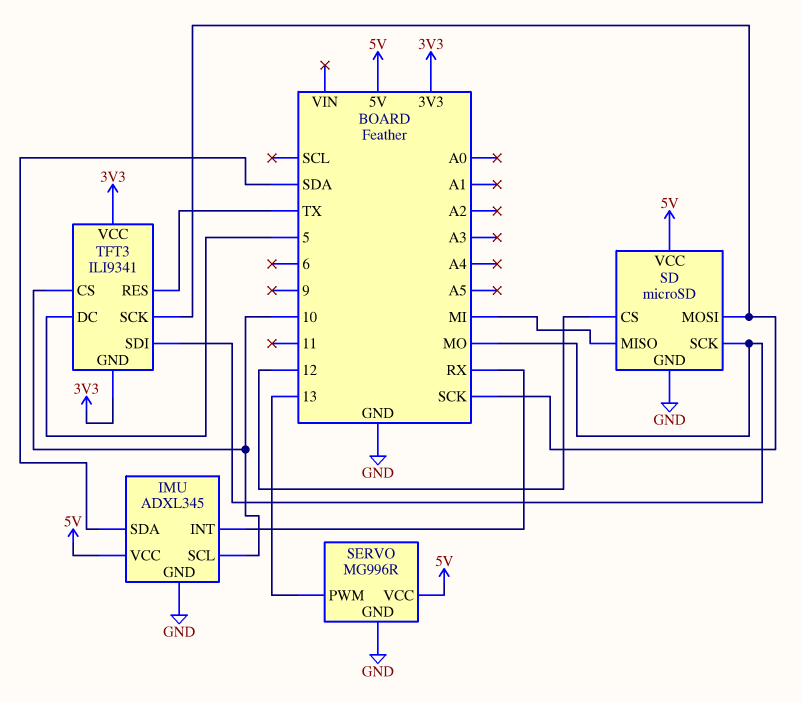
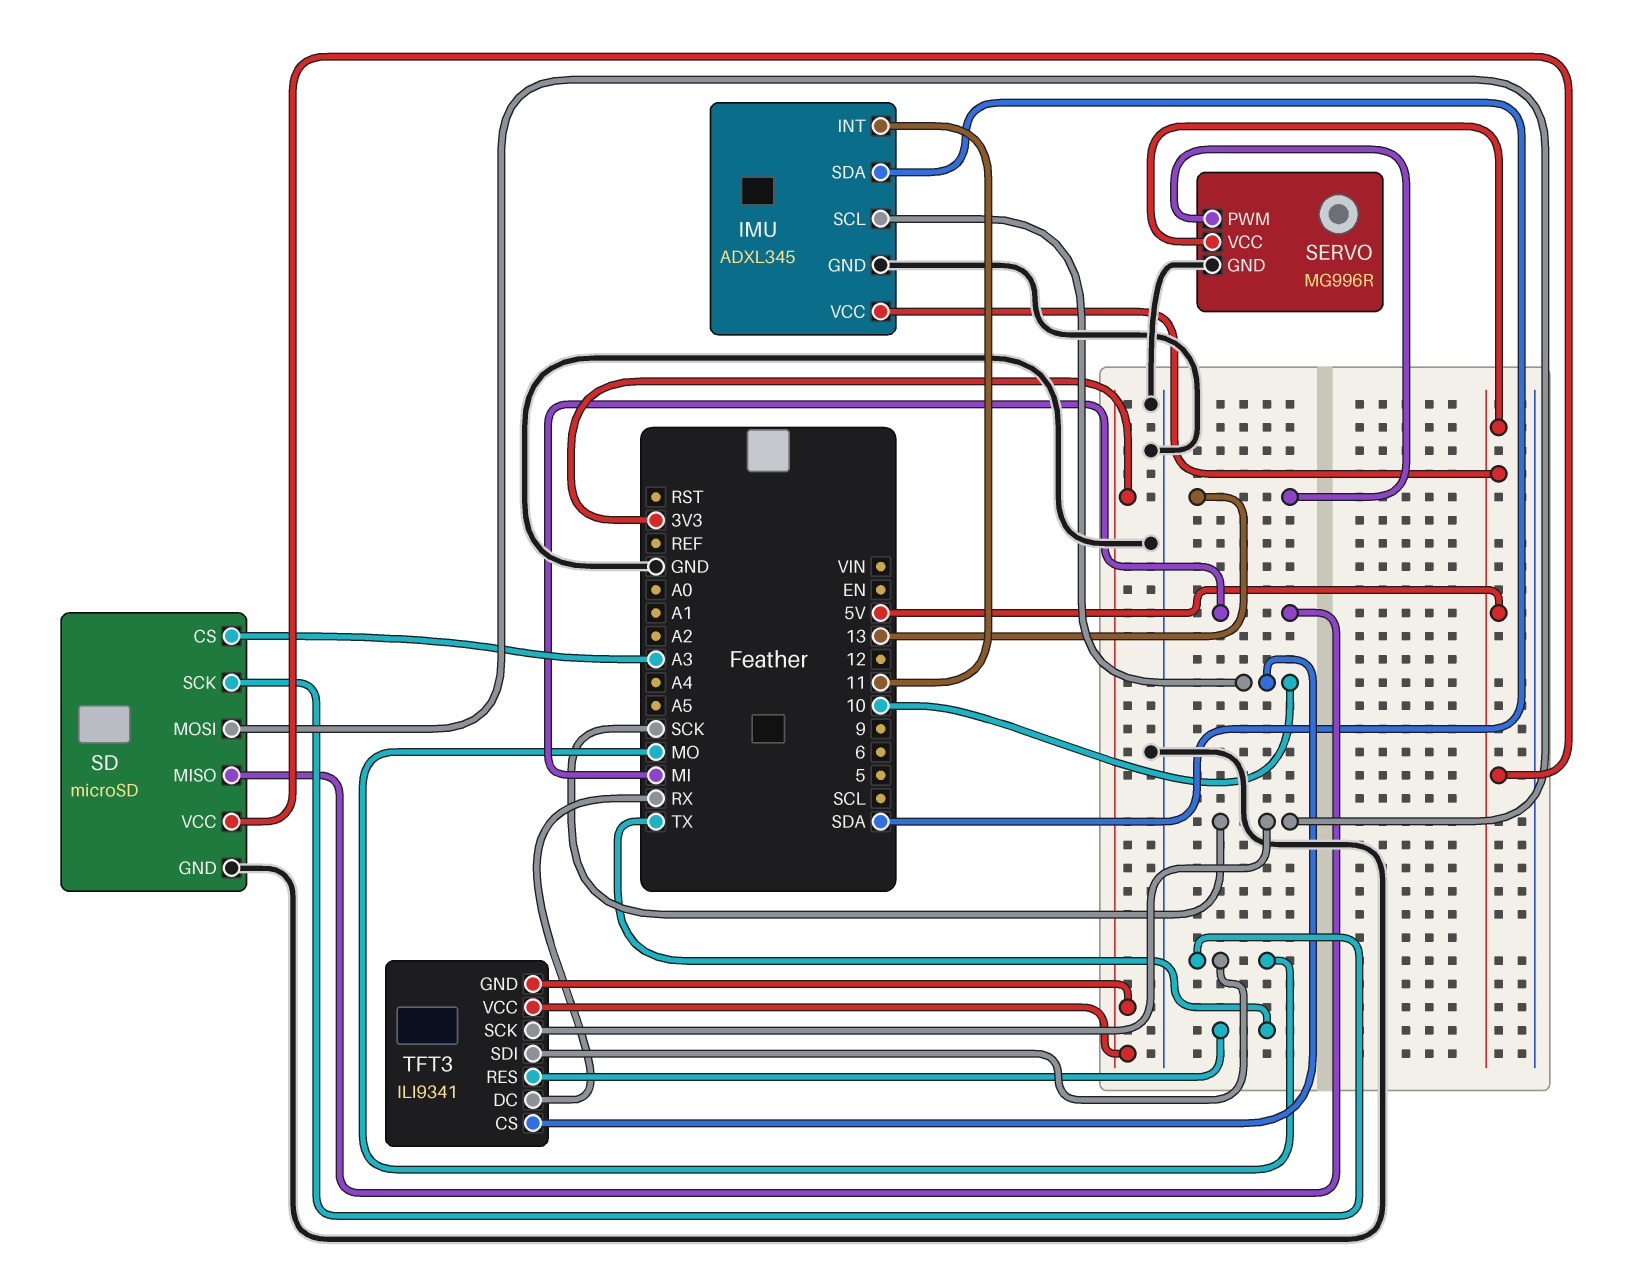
IMU pin INT: RX -> 11
SD pin CS: 12 -> A3
TFT3 pin DC: 5 -> RX

